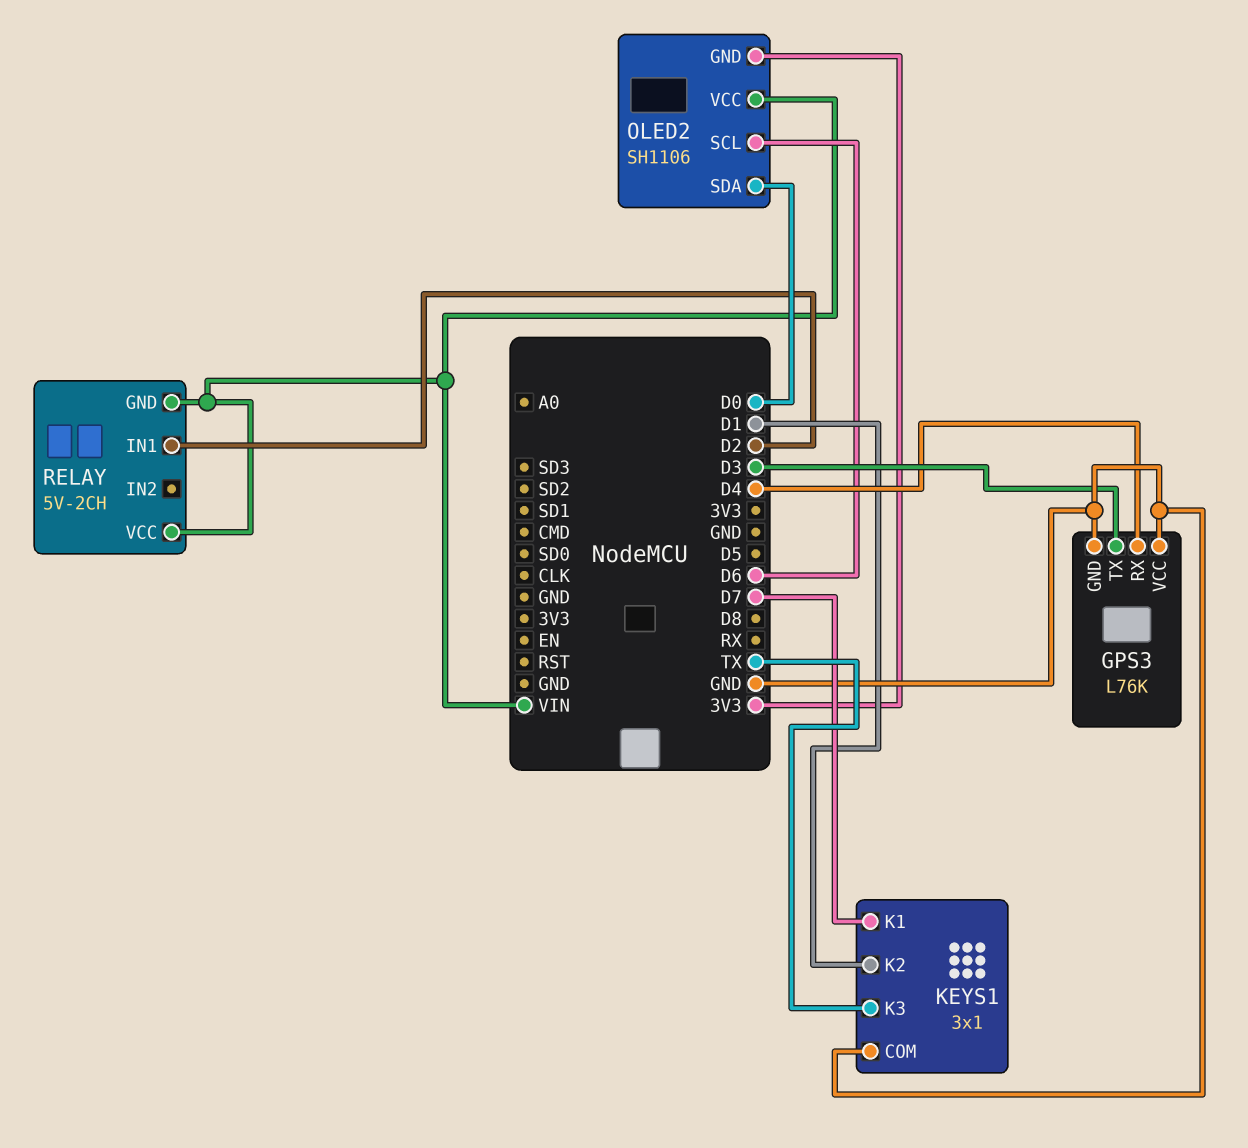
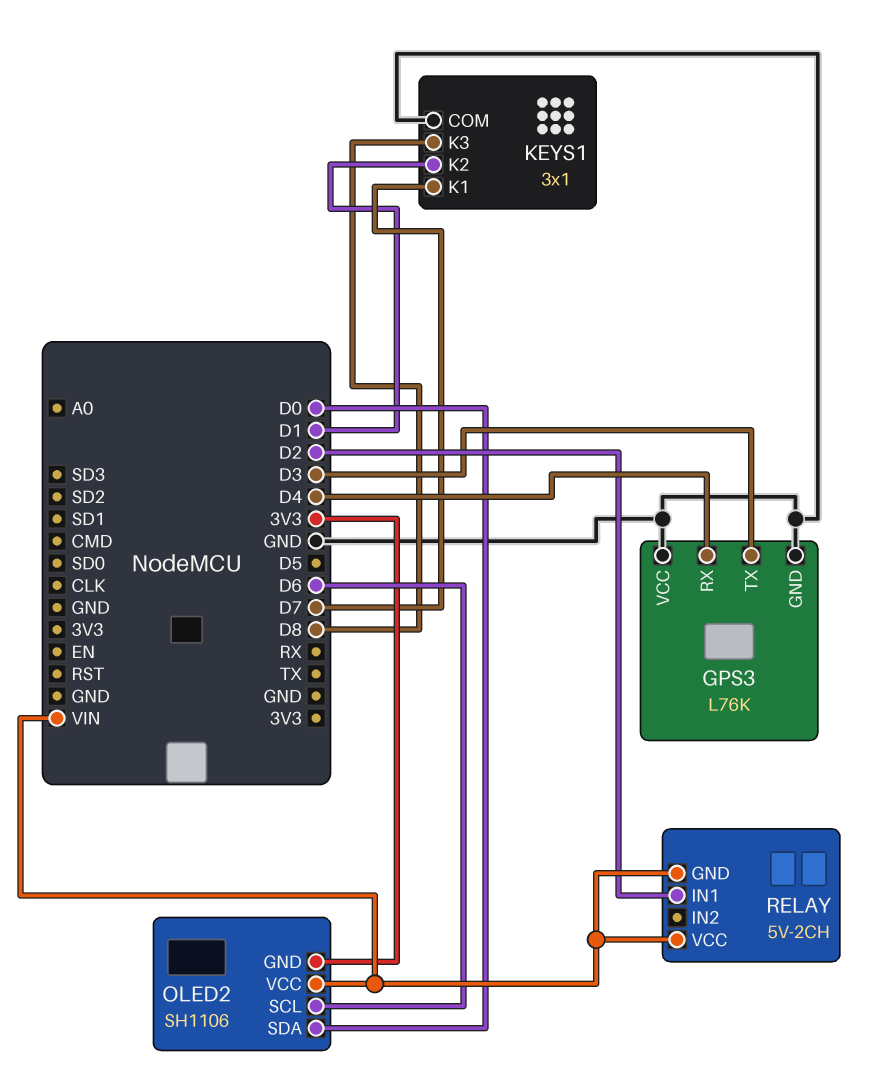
KEYS1 pin K3: TX -> D8

